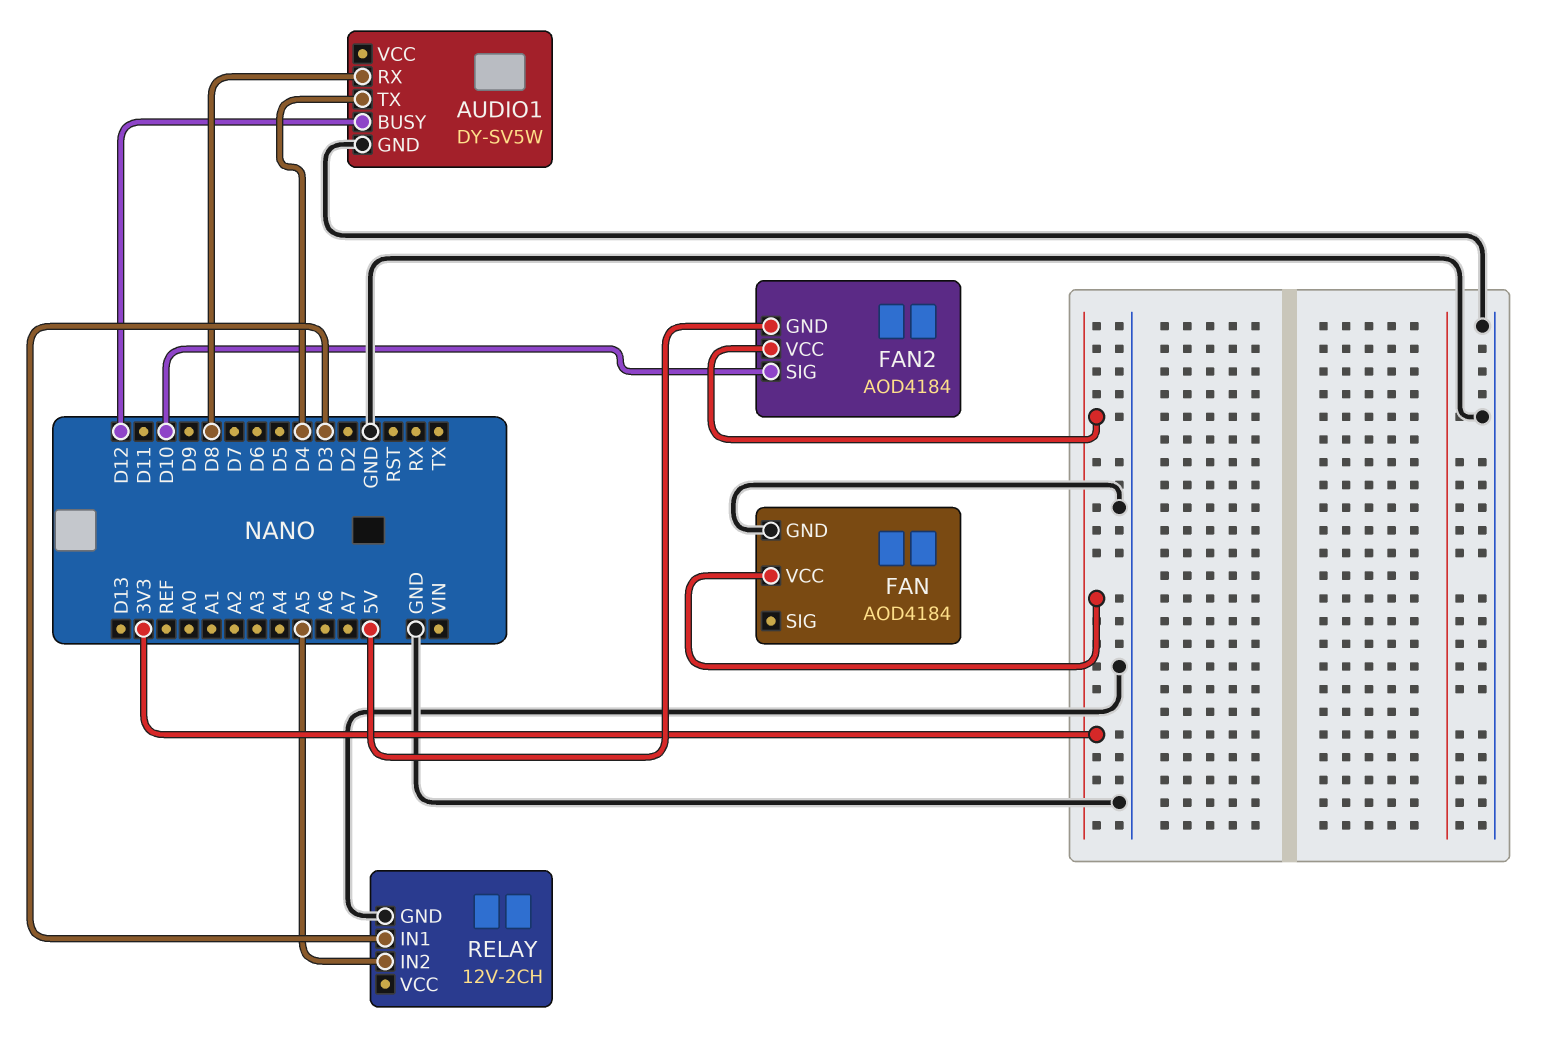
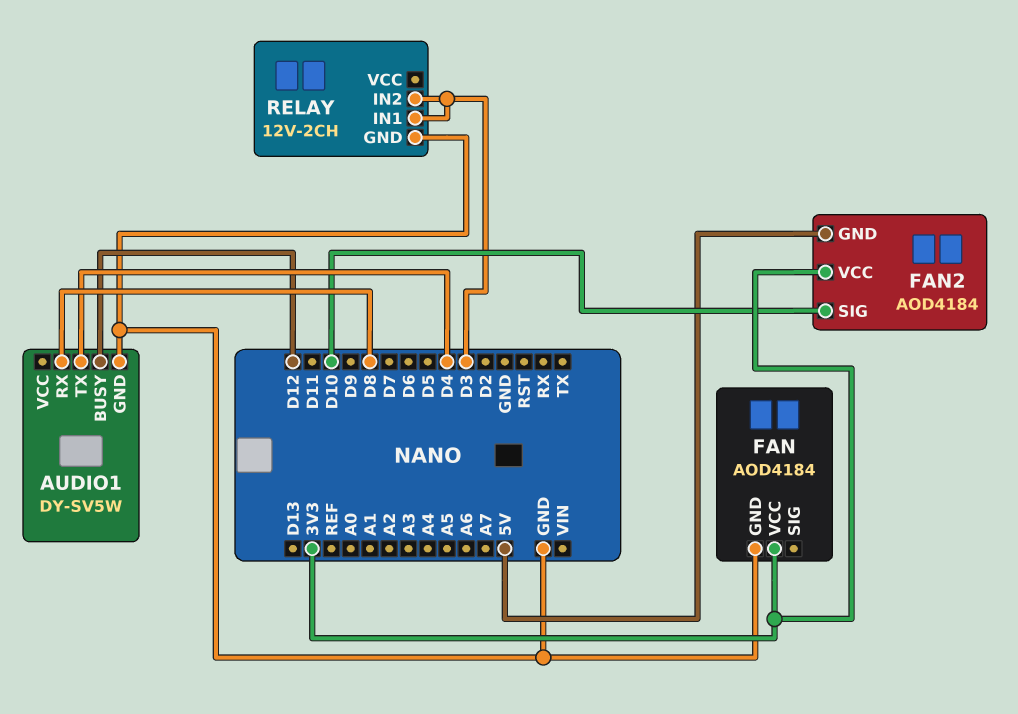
RELAY pin IN2: A5 -> D3

